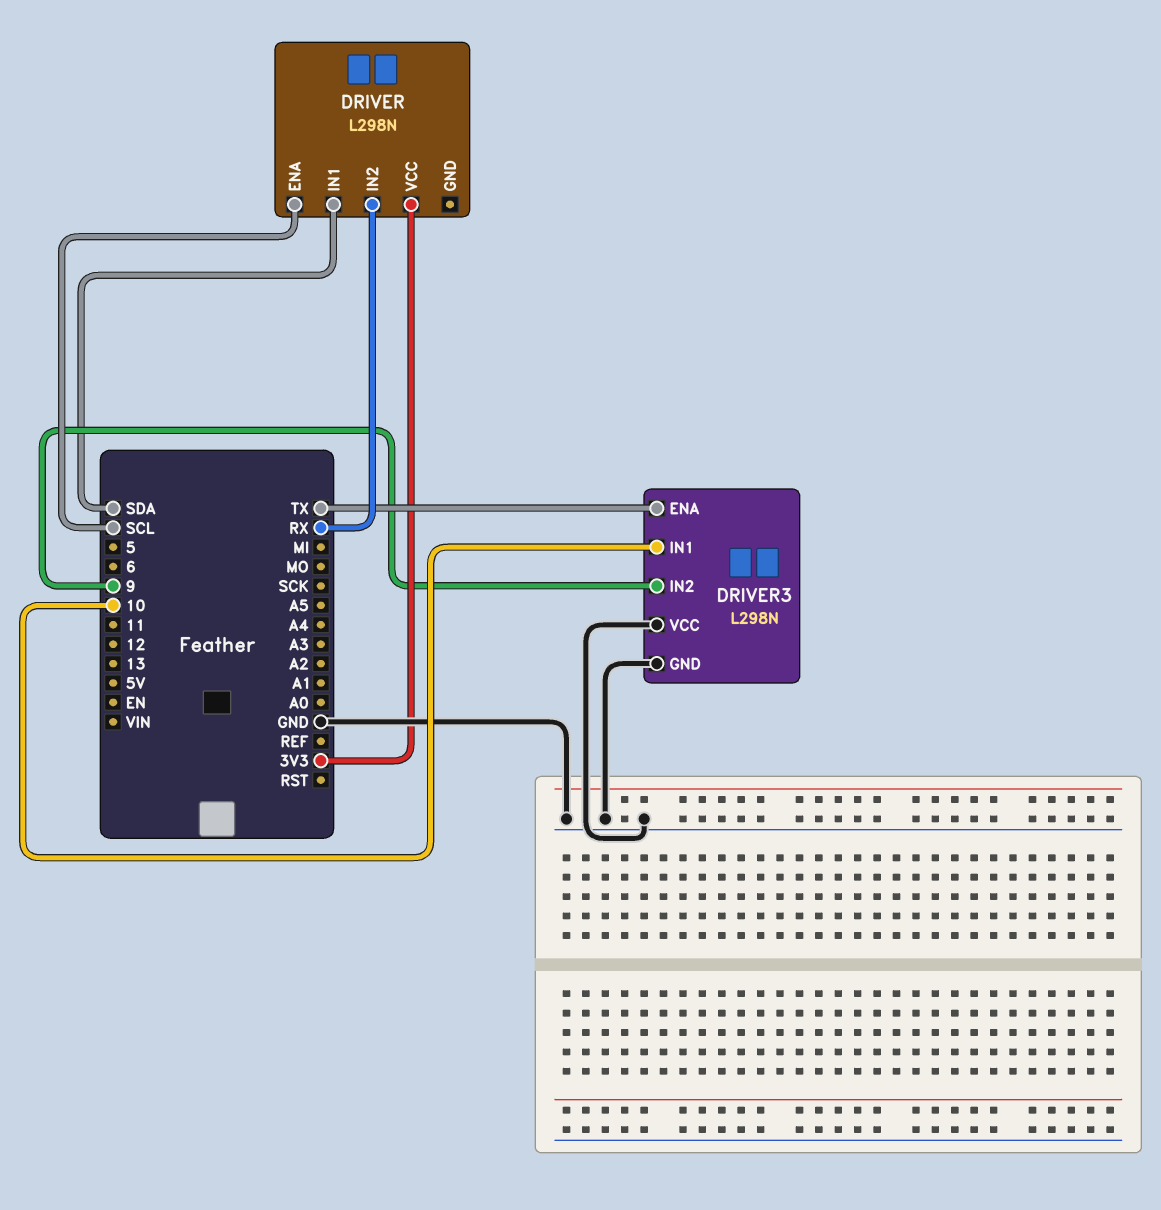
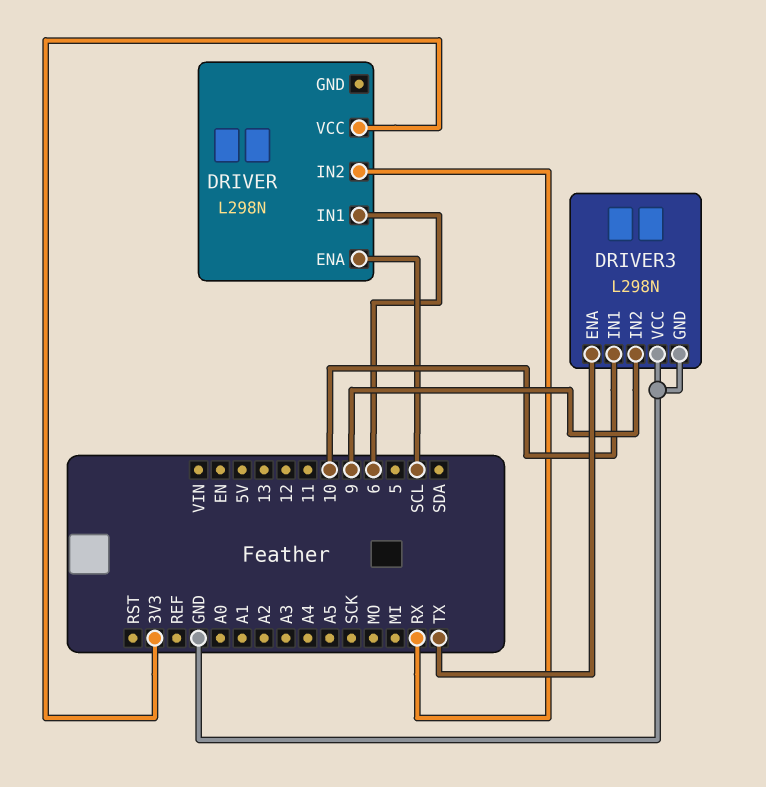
DRIVER pin IN1: SDA -> 6

